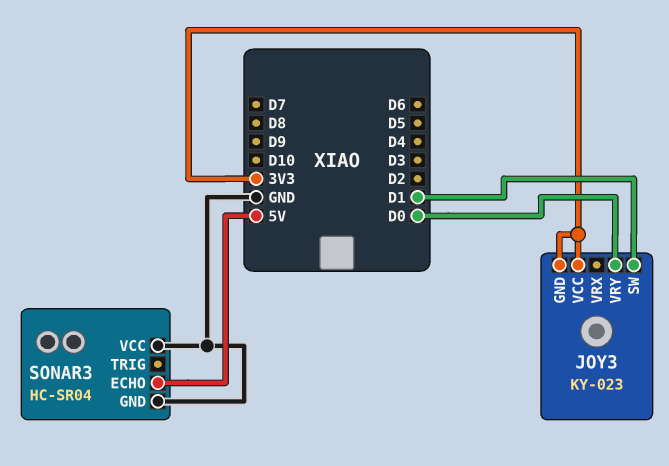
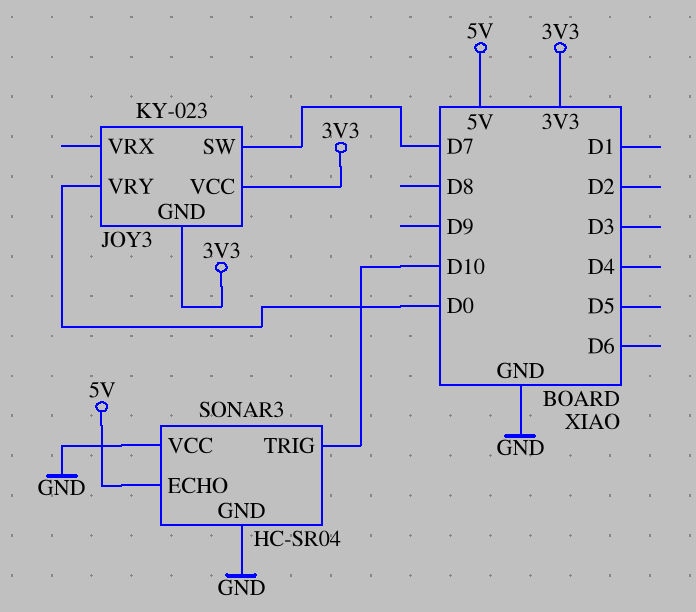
JOY3 pin SW: D1 -> D7
SONAR3 pin TRIG: none -> D10

